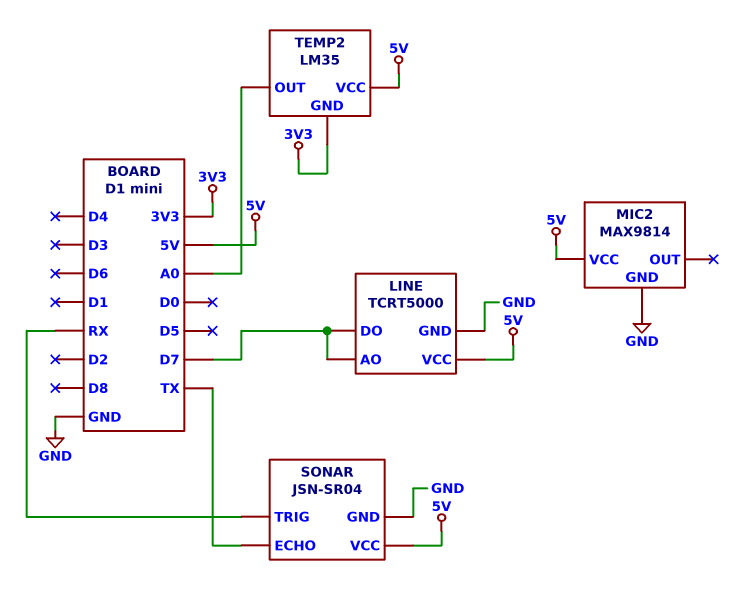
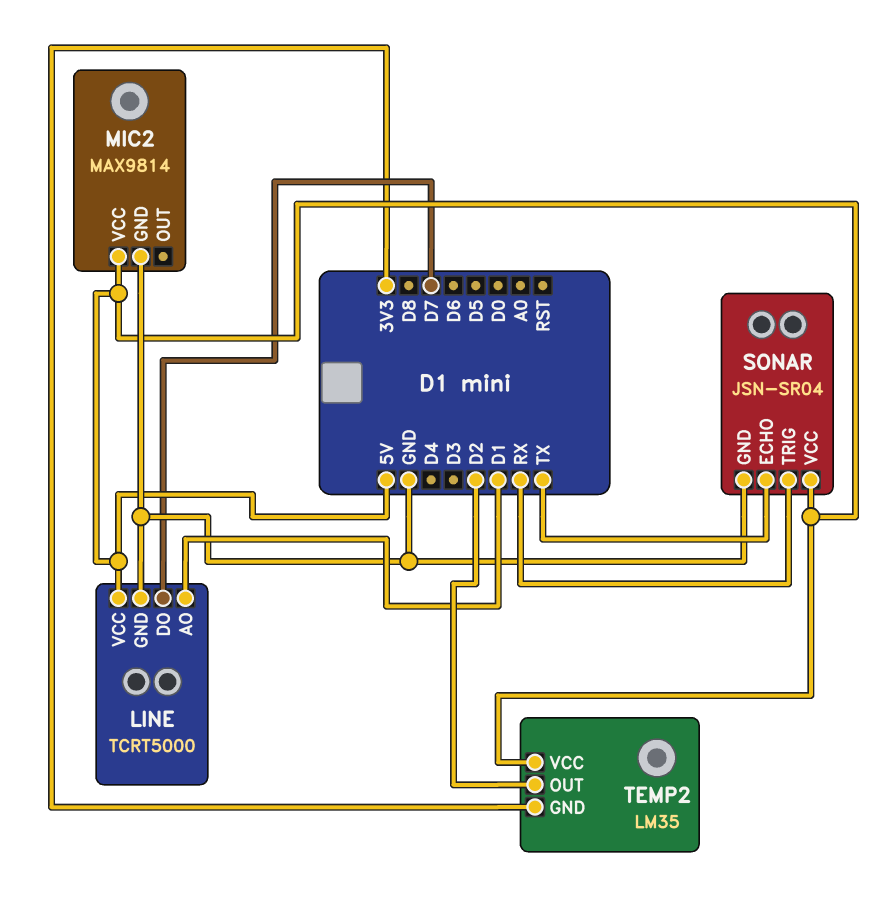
LINE pin AO: D7 -> D1
TEMP2 pin OUT: A0 -> D2

